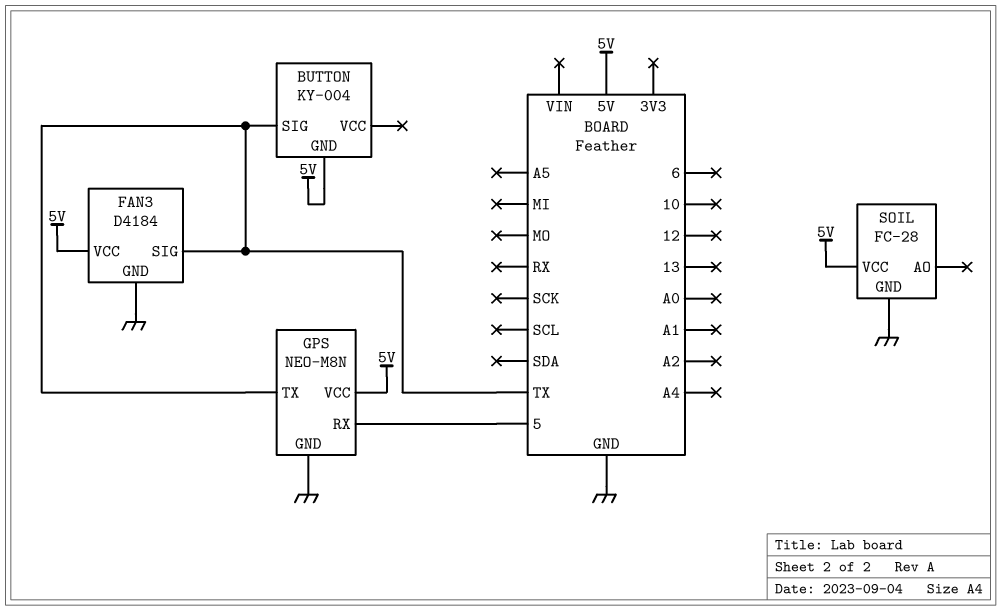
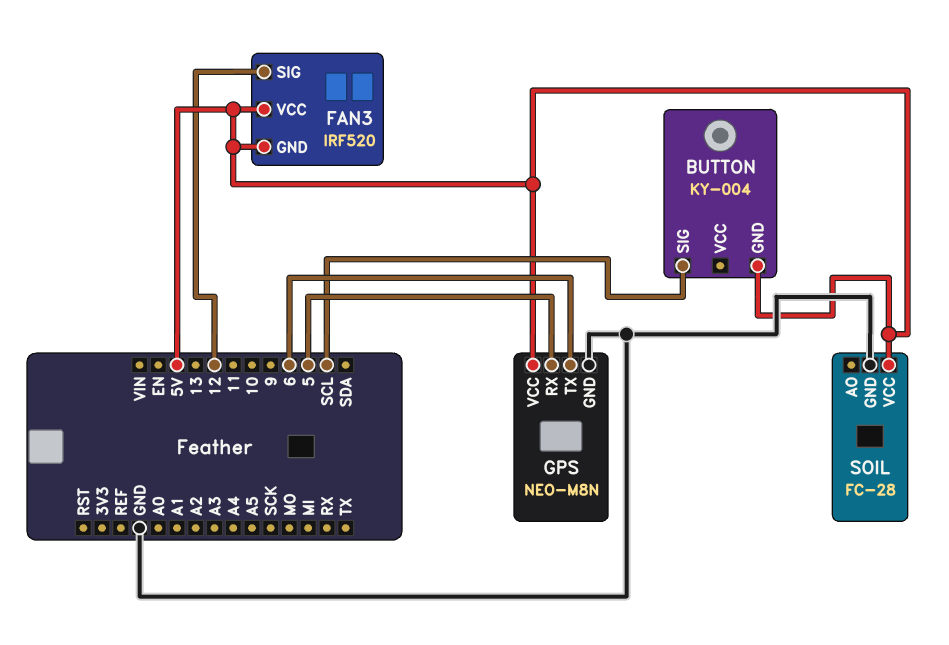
BUTTON pin SIG: TX -> SCL
FAN3: D4184 -> IRF520
FAN3 pin GND: GND -> 5V
FAN3 pin SIG: TX -> 12
GPS pin TX: TX -> 6

